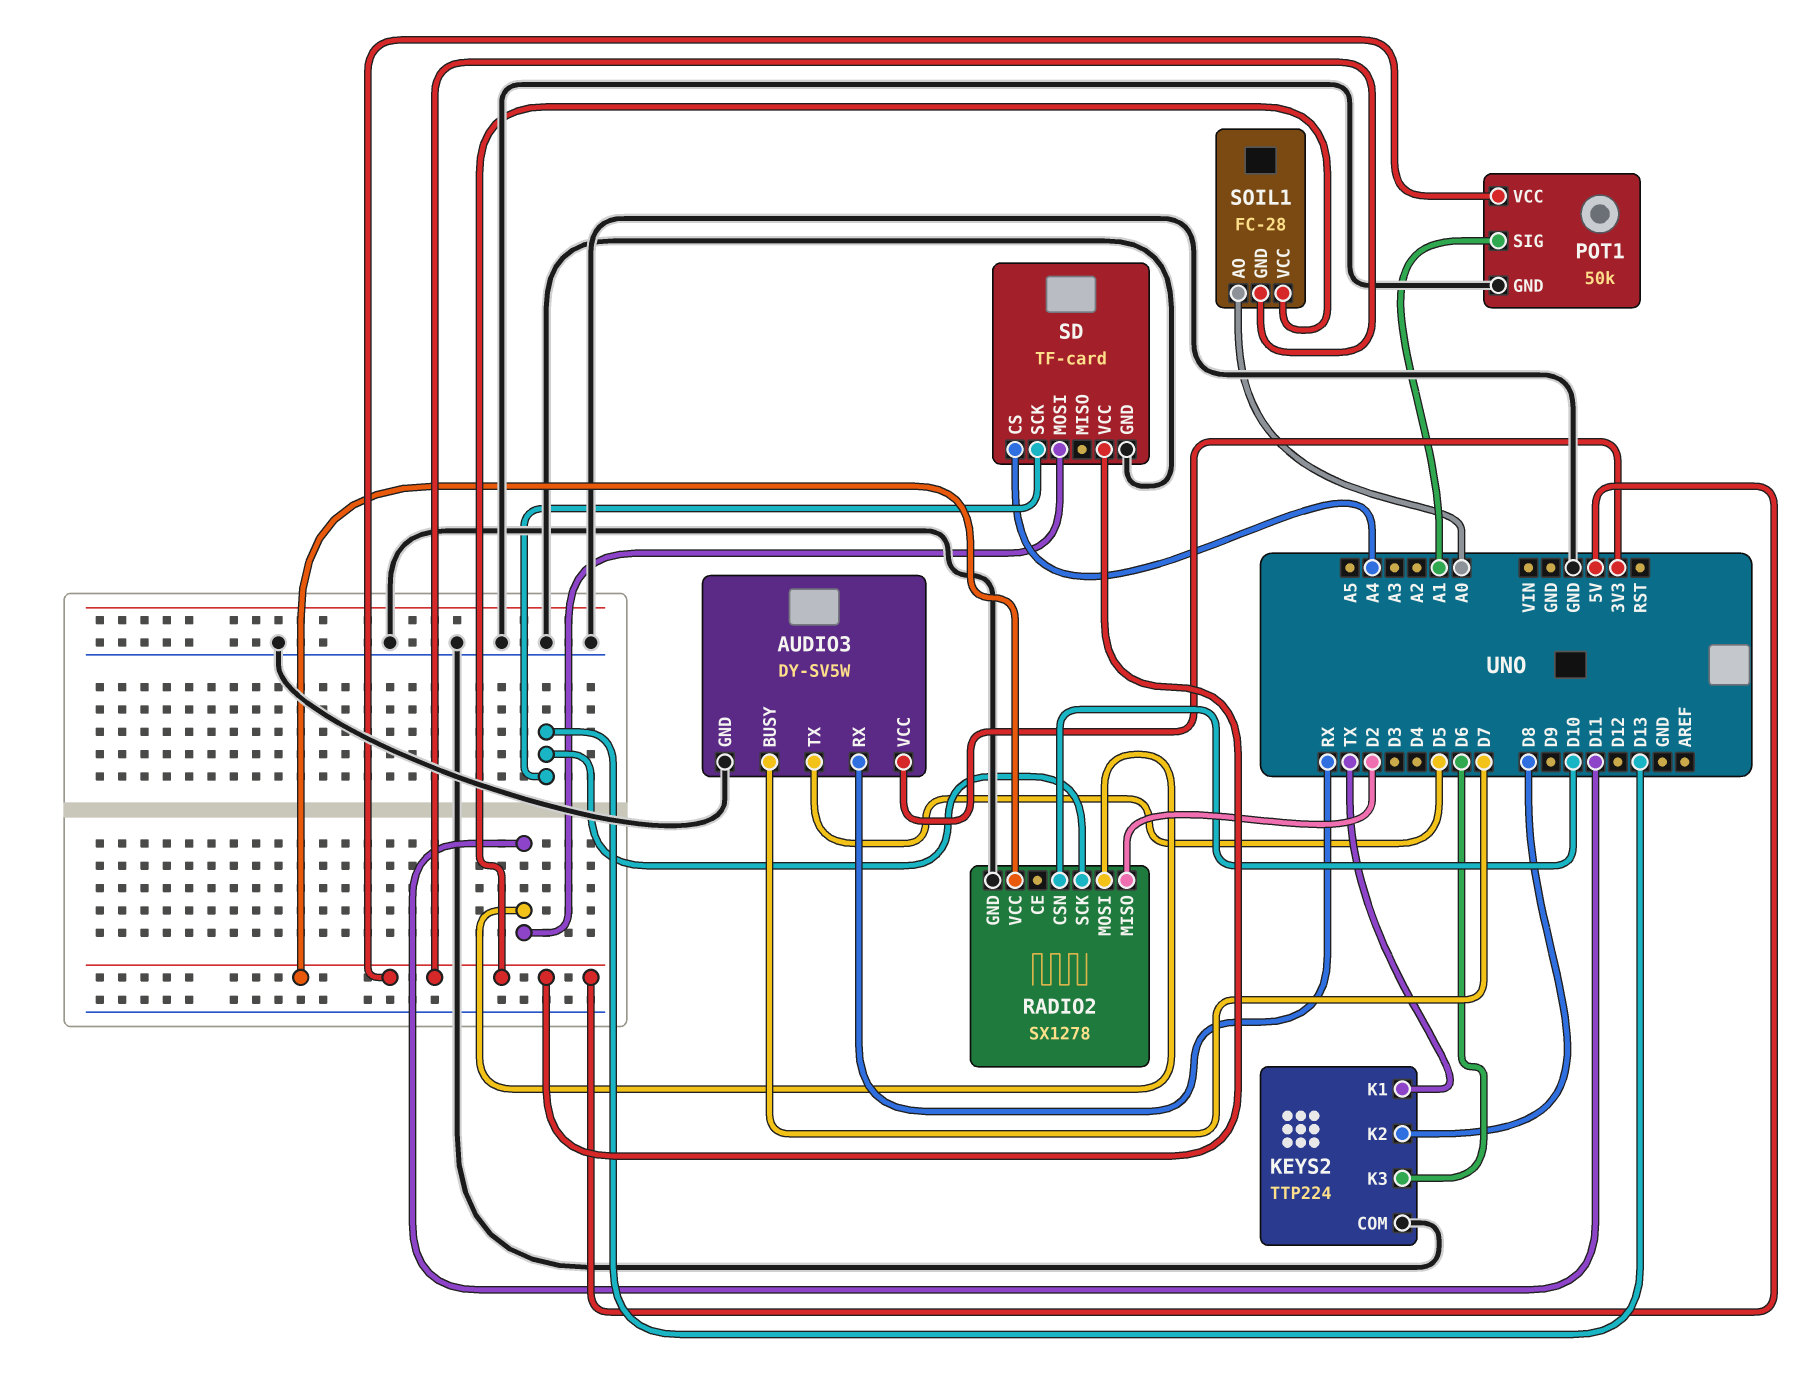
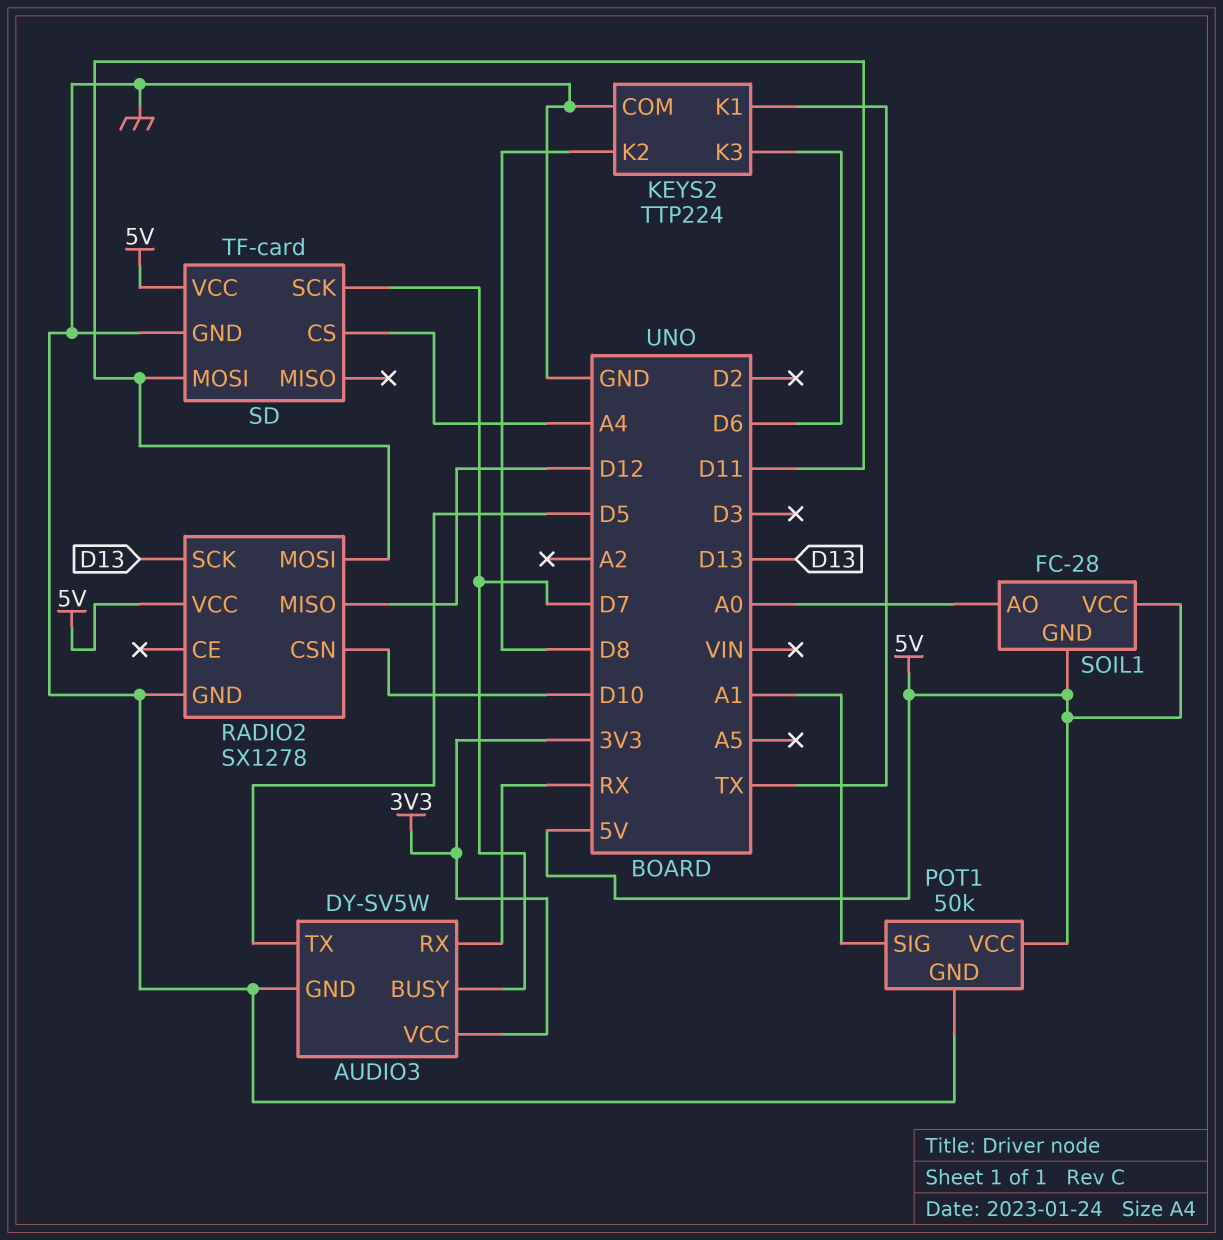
RADIO2 pin MISO: D2 -> D12
SD pin SCK: D13 -> D7

